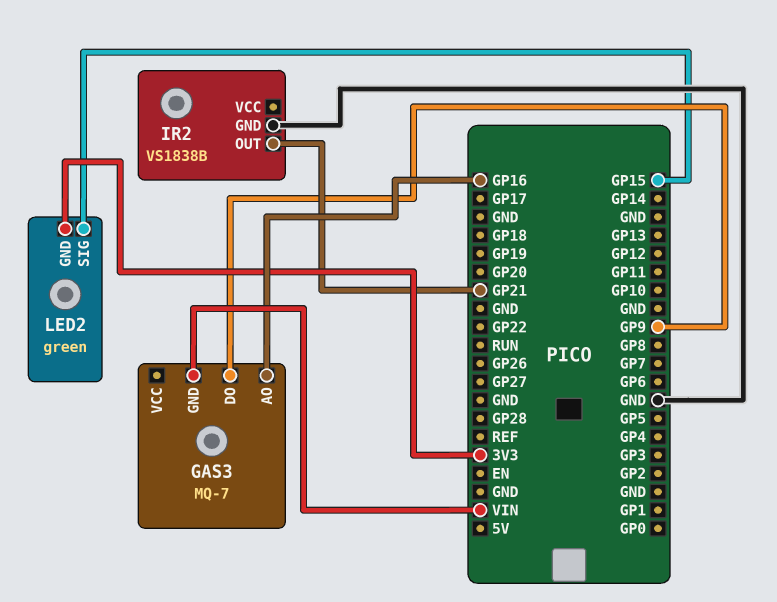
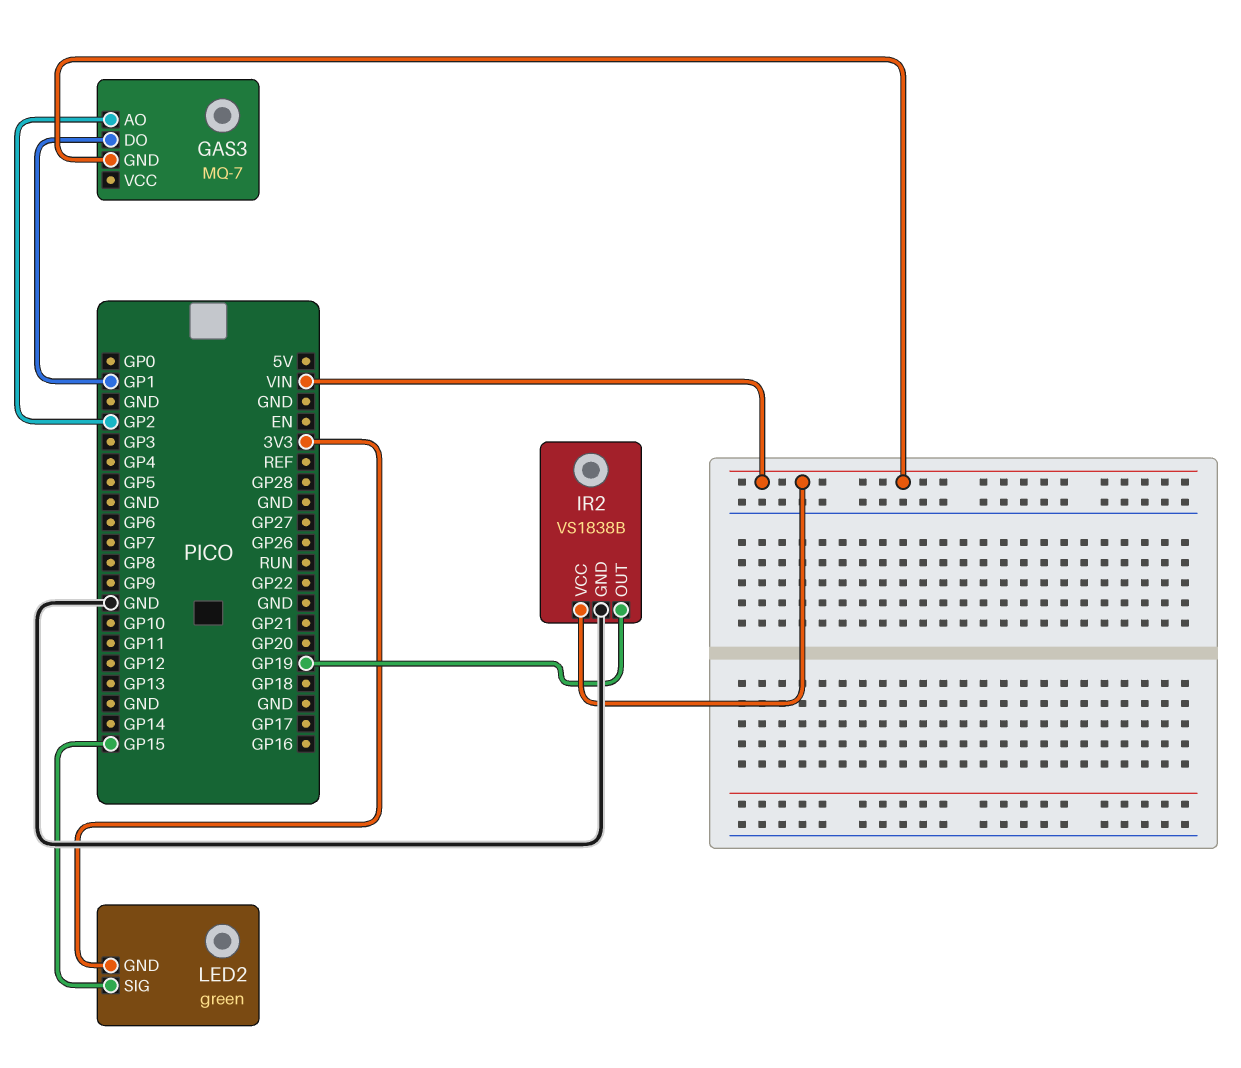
GAS3 pin AO: GP16 -> GP2
GAS3 pin DO: GP9 -> GP1
IR2 pin OUT: GP21 -> GP19
IR2 pin VCC: none -> VIN

